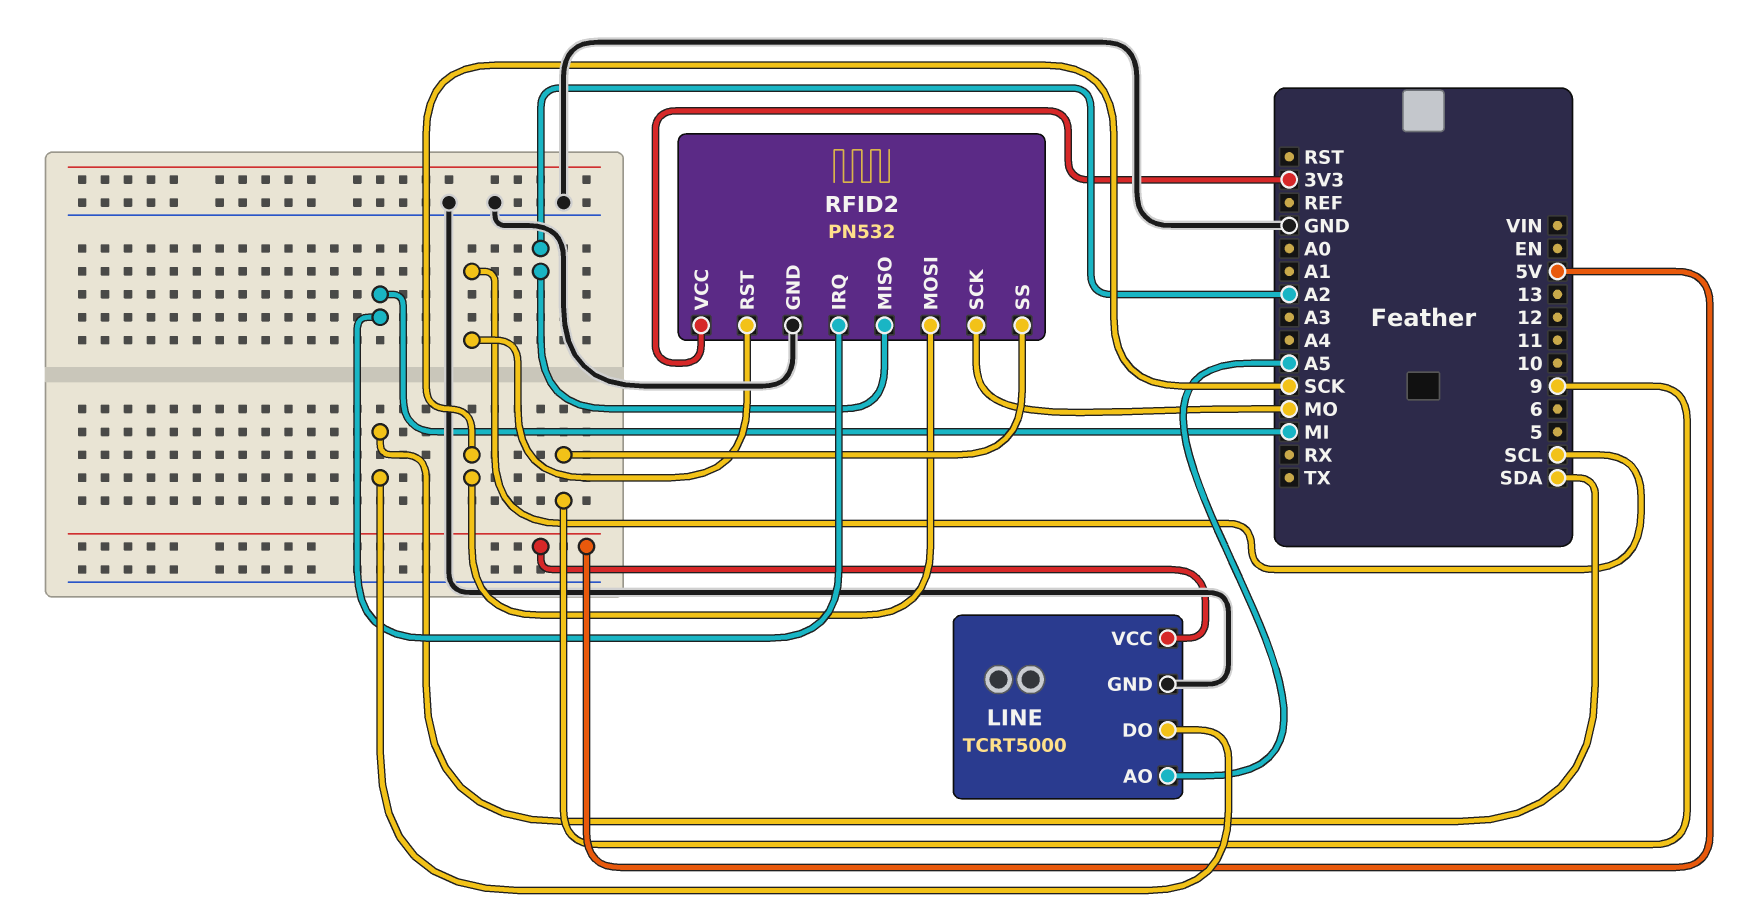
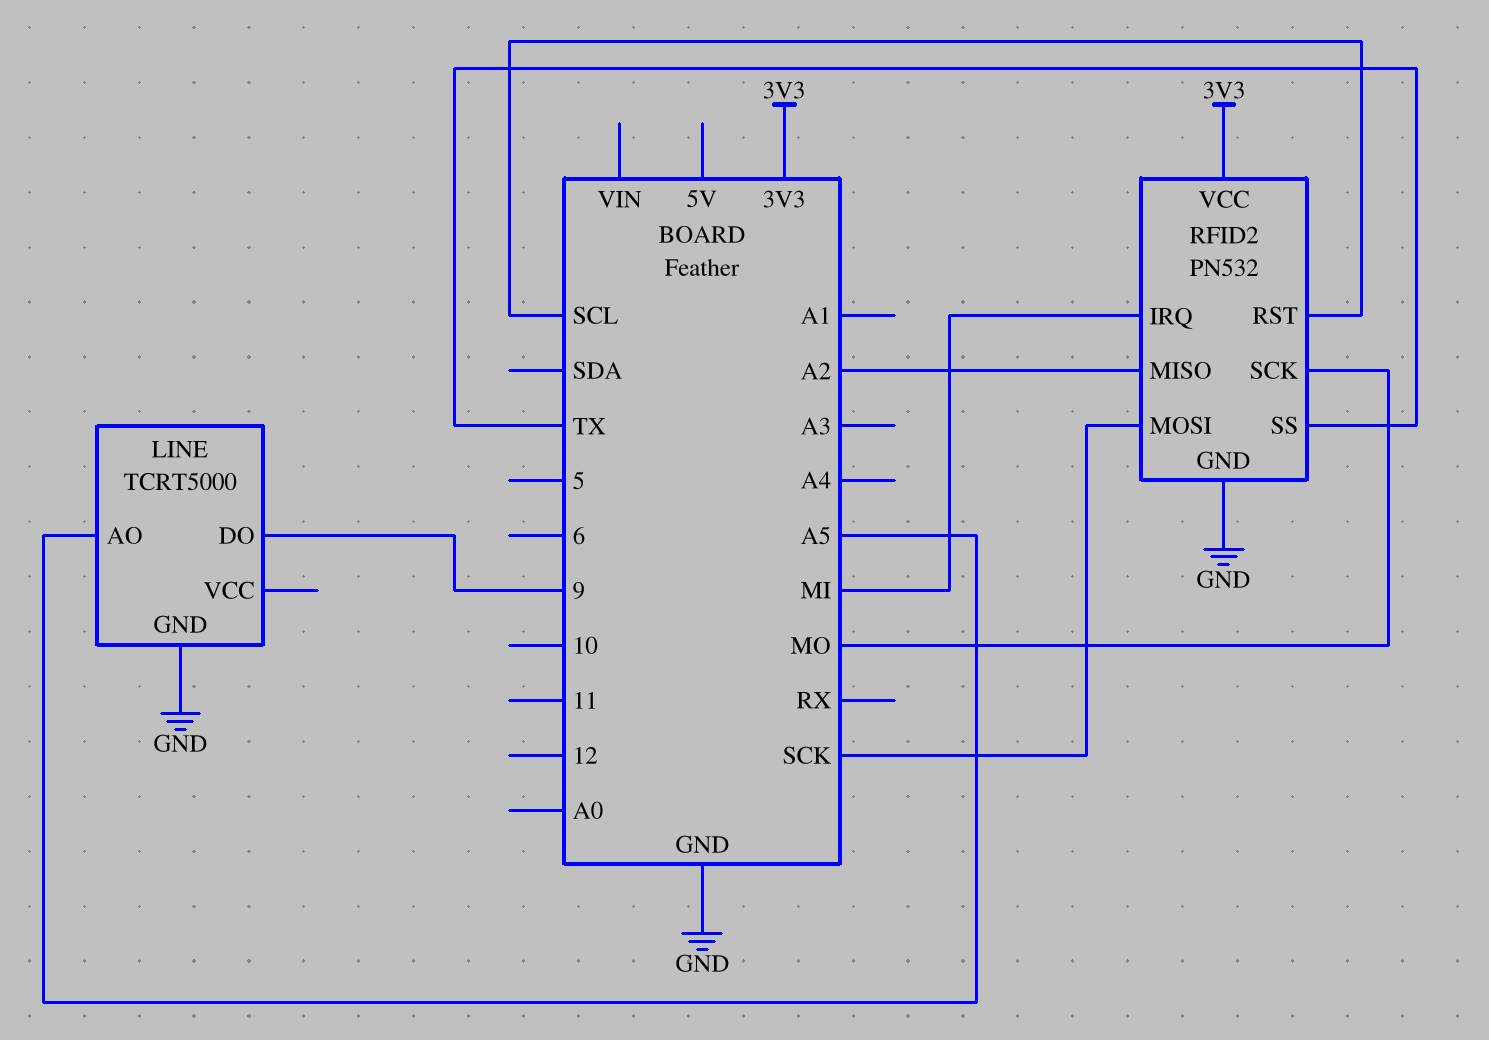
LINE pin DO: SDA -> 9
LINE pin VCC: 5V -> none
RFID2 pin SS: 9 -> TX

